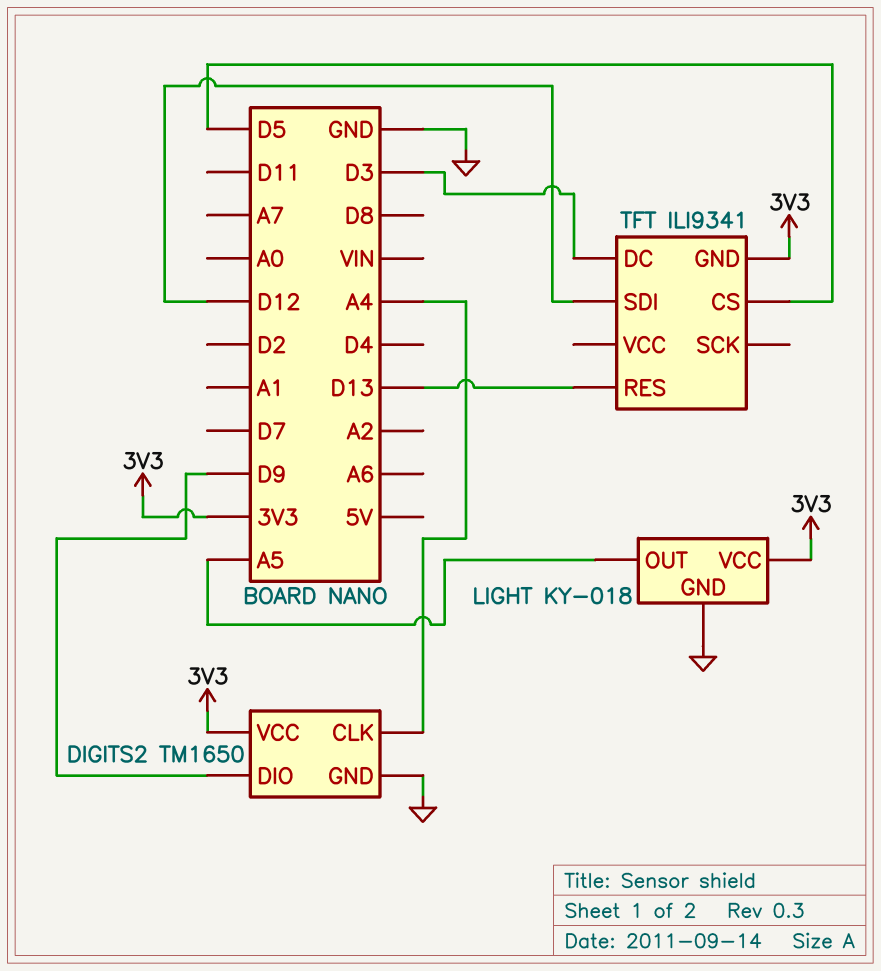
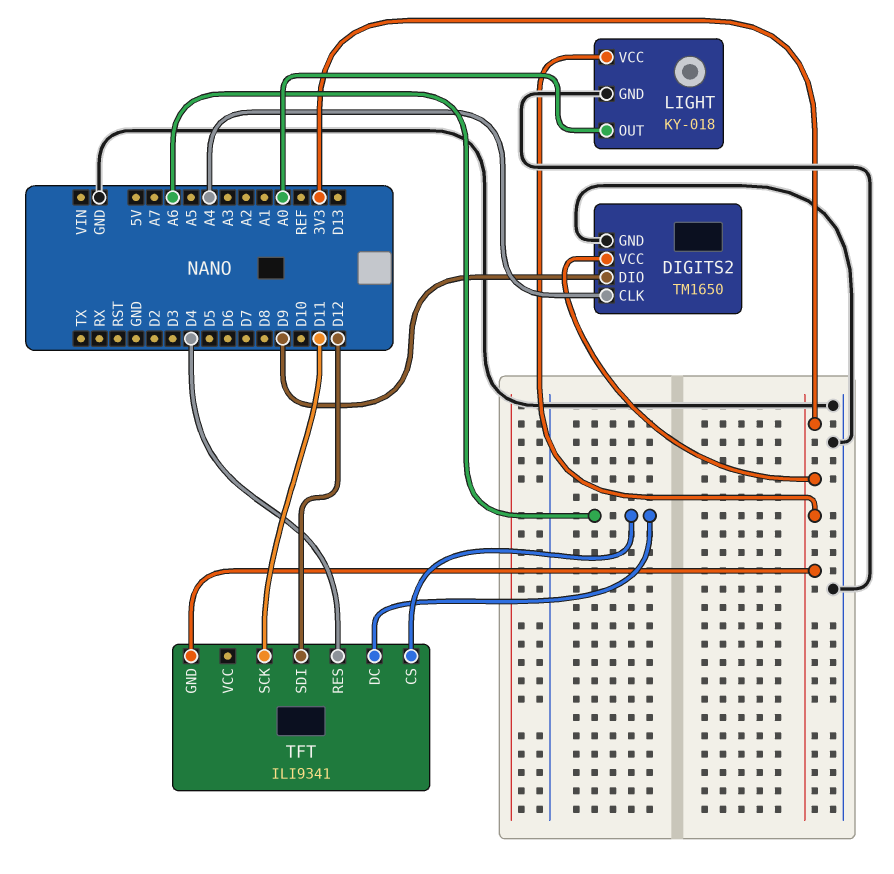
LIGHT pin OUT: A5 -> A0
TFT pin CS: D5 -> A6
TFT pin DC: D3 -> A6
TFT pin RES: D13 -> D4
TFT pin SCK: none -> D11

